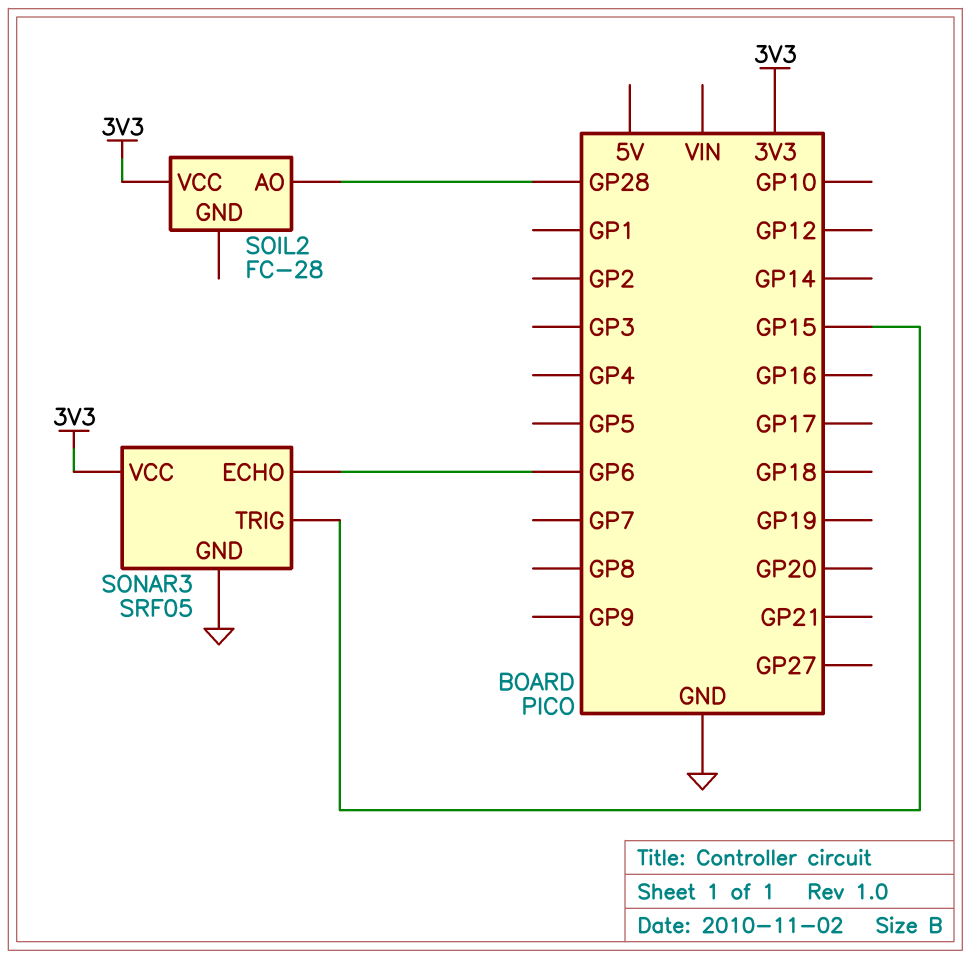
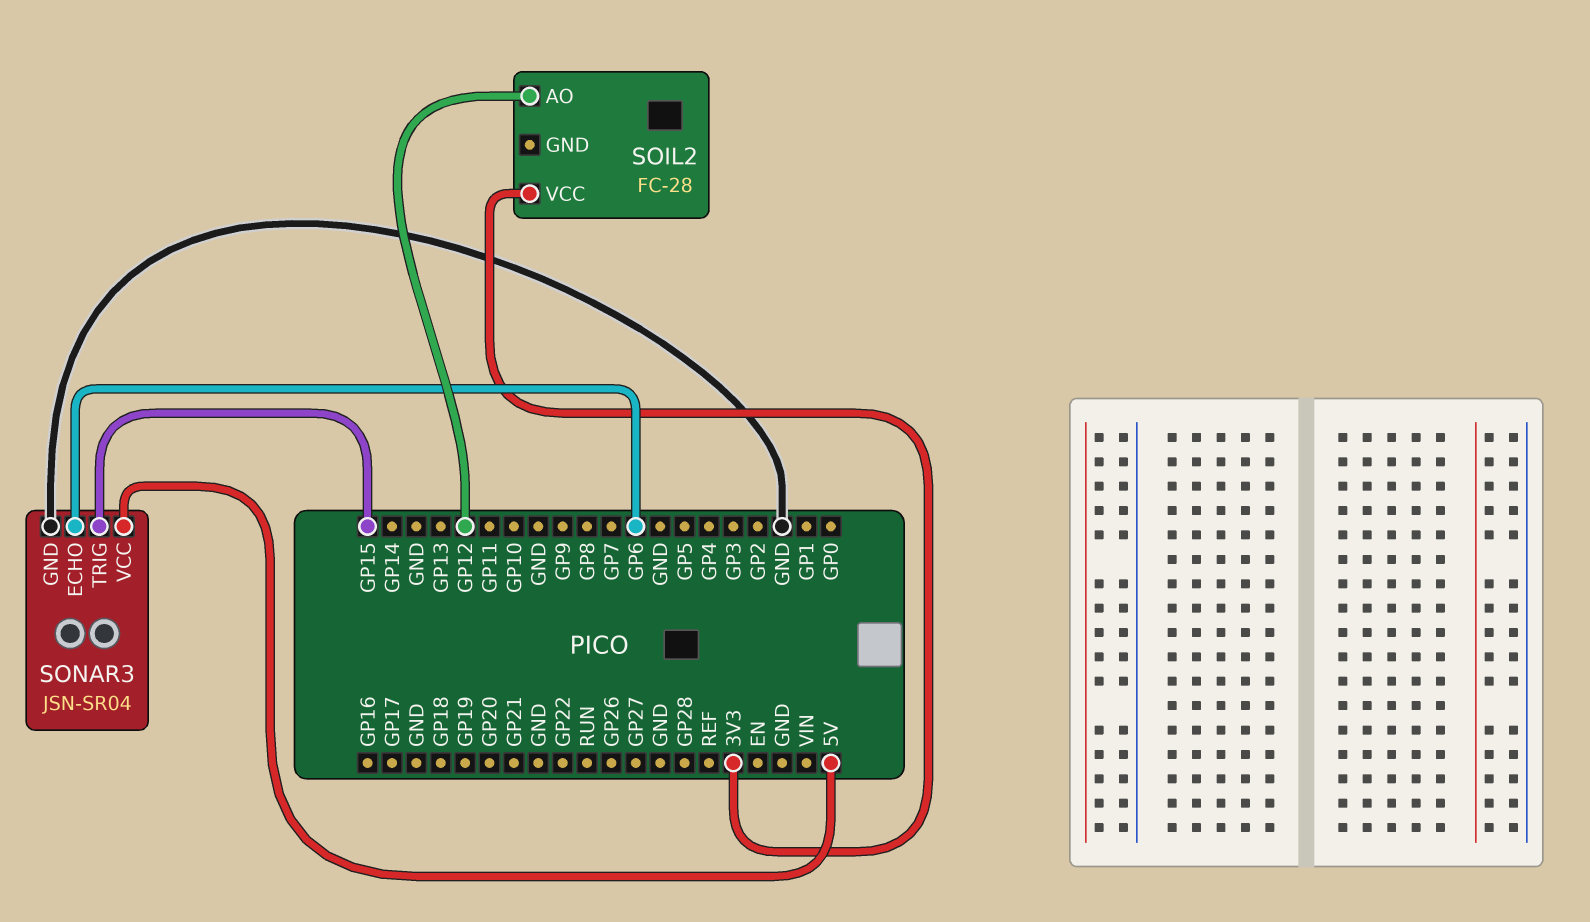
SOIL2 pin AO: GP28 -> GP12
SONAR3: SRF05 -> JSN-SR04
SONAR3 pin VCC: 3V3 -> 5V

